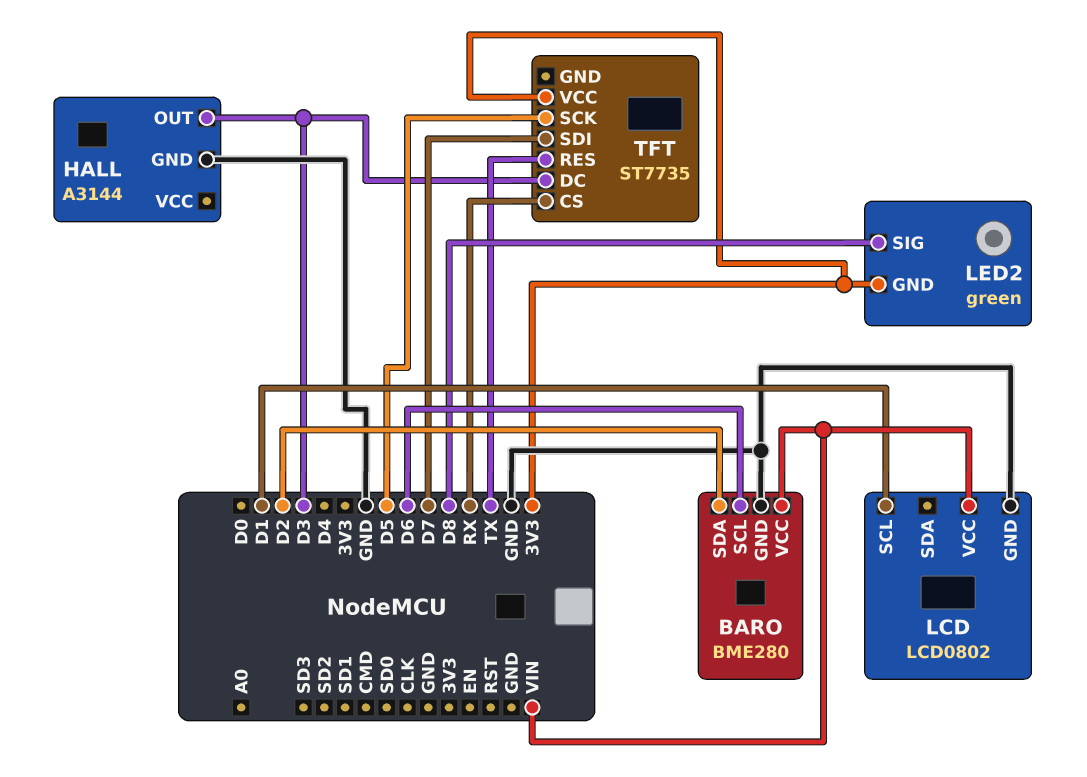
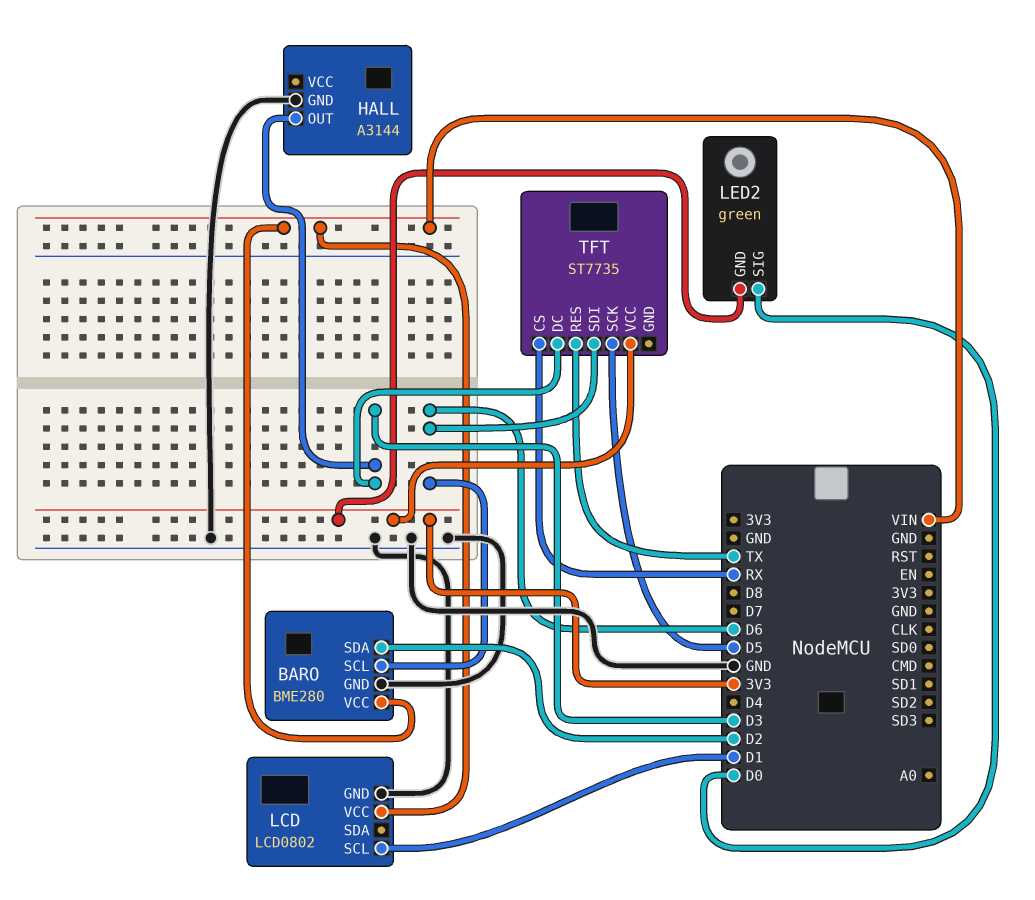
LED2 pin SIG: D8 -> D0
TFT pin SDI: D7 -> D6

